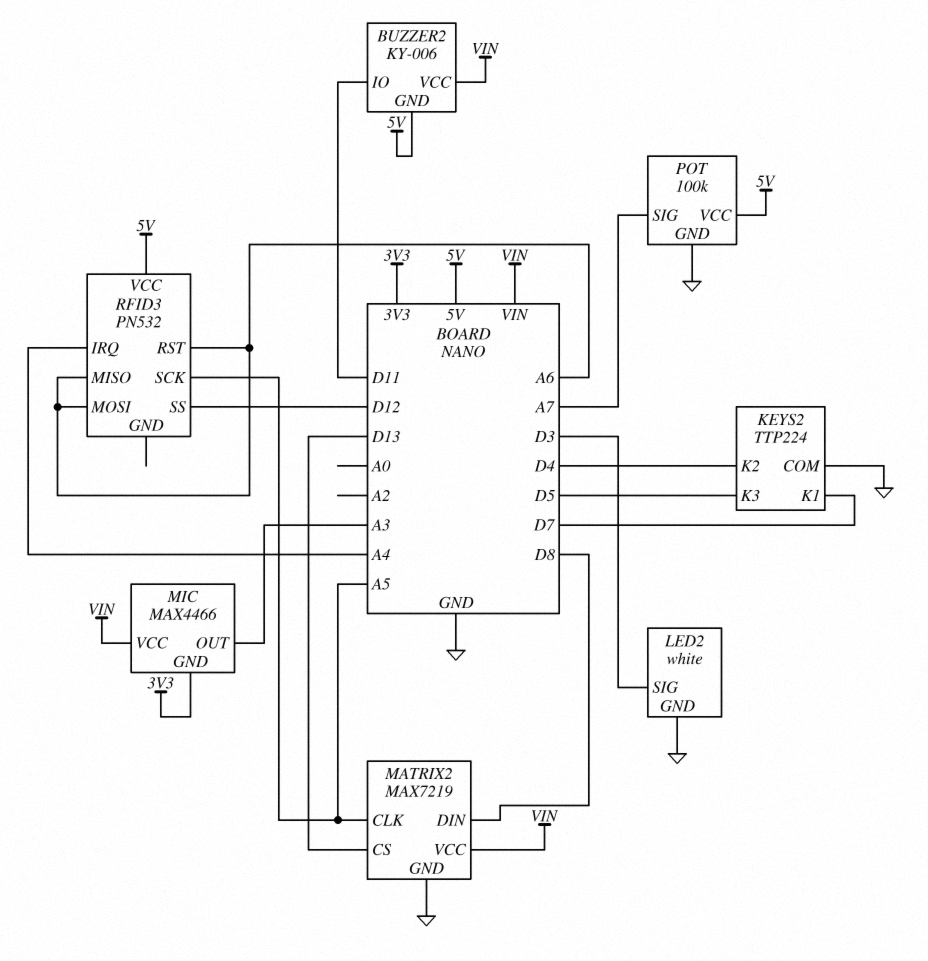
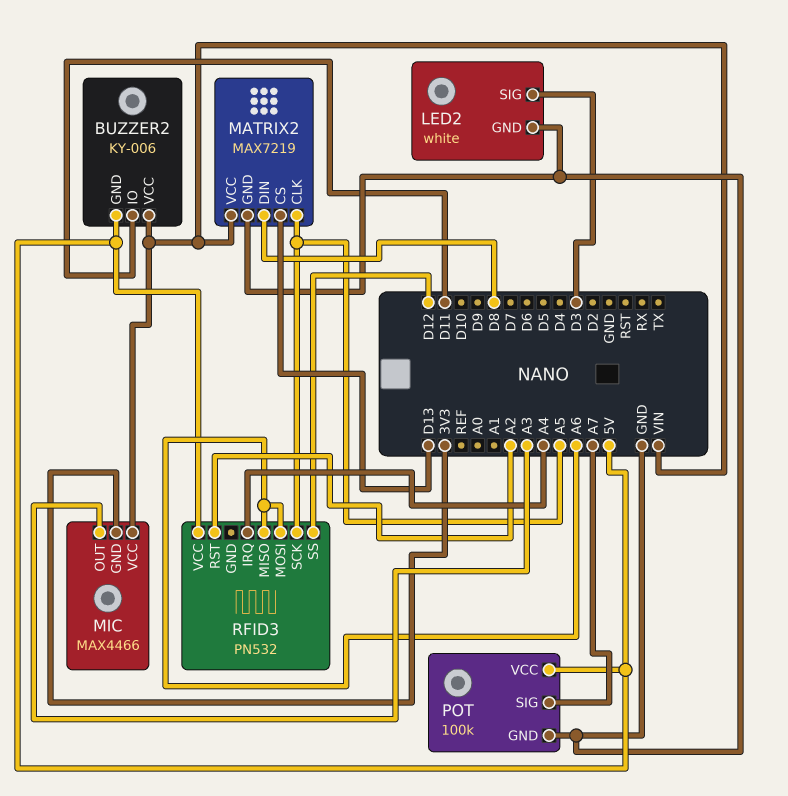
KEYS2: TTP224 -> none
KEYS2 pin COM: GND -> none
KEYS2 pin K1: D7 -> none
KEYS2 pin K2: D4 -> none
KEYS2 pin K3: D5 -> none
RFID3 pin RST: A6 -> A2

